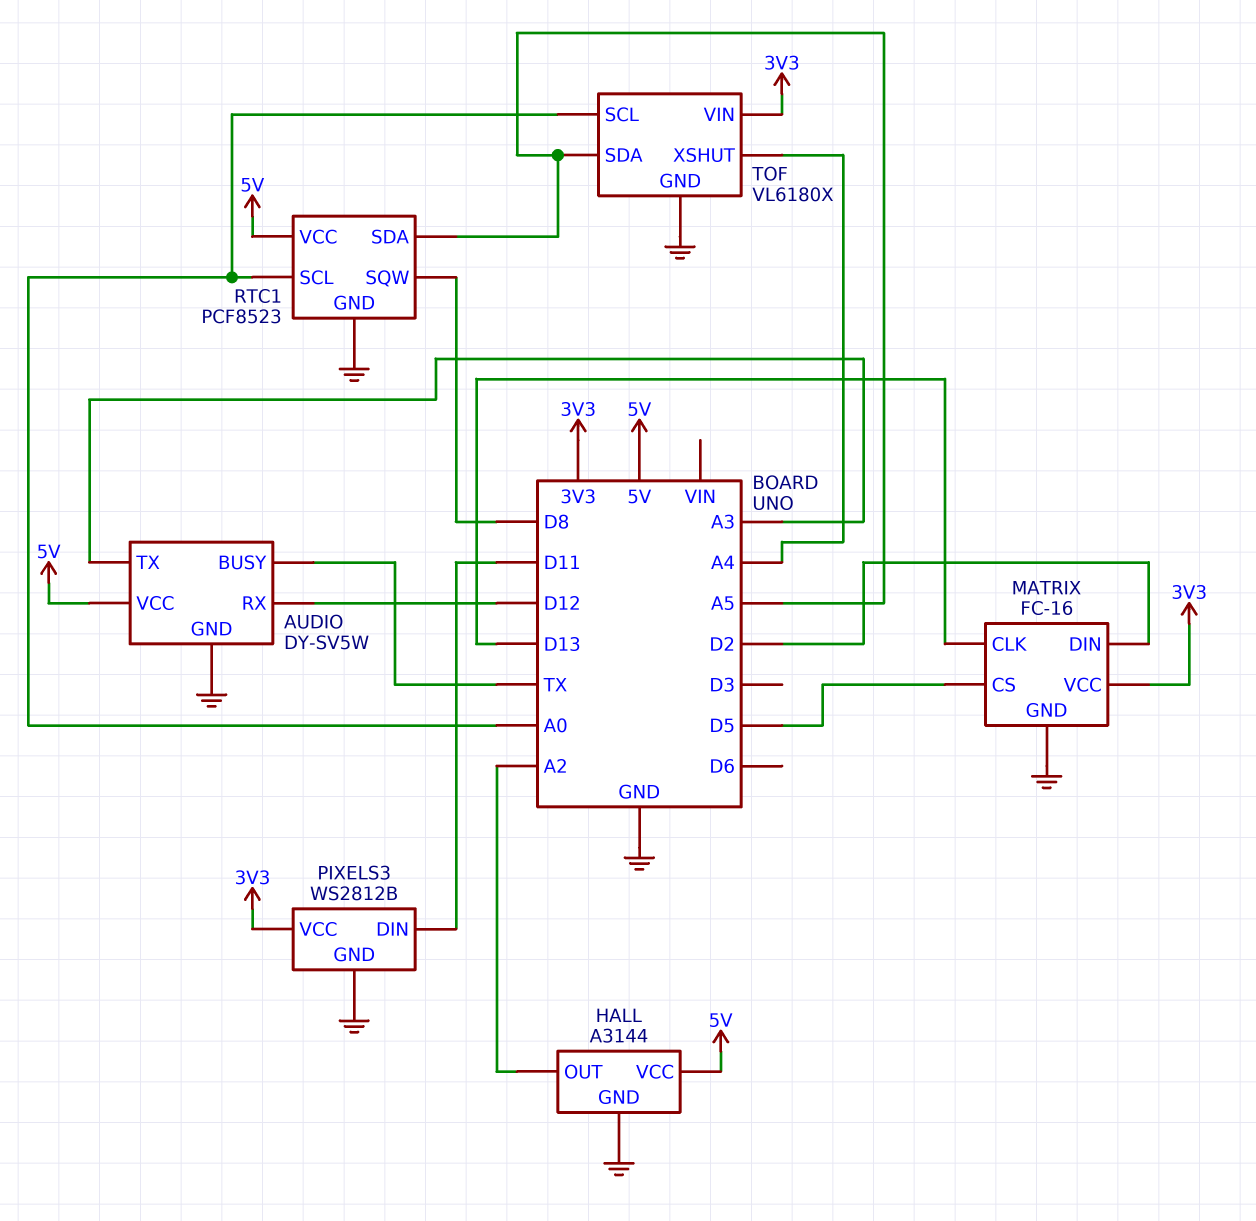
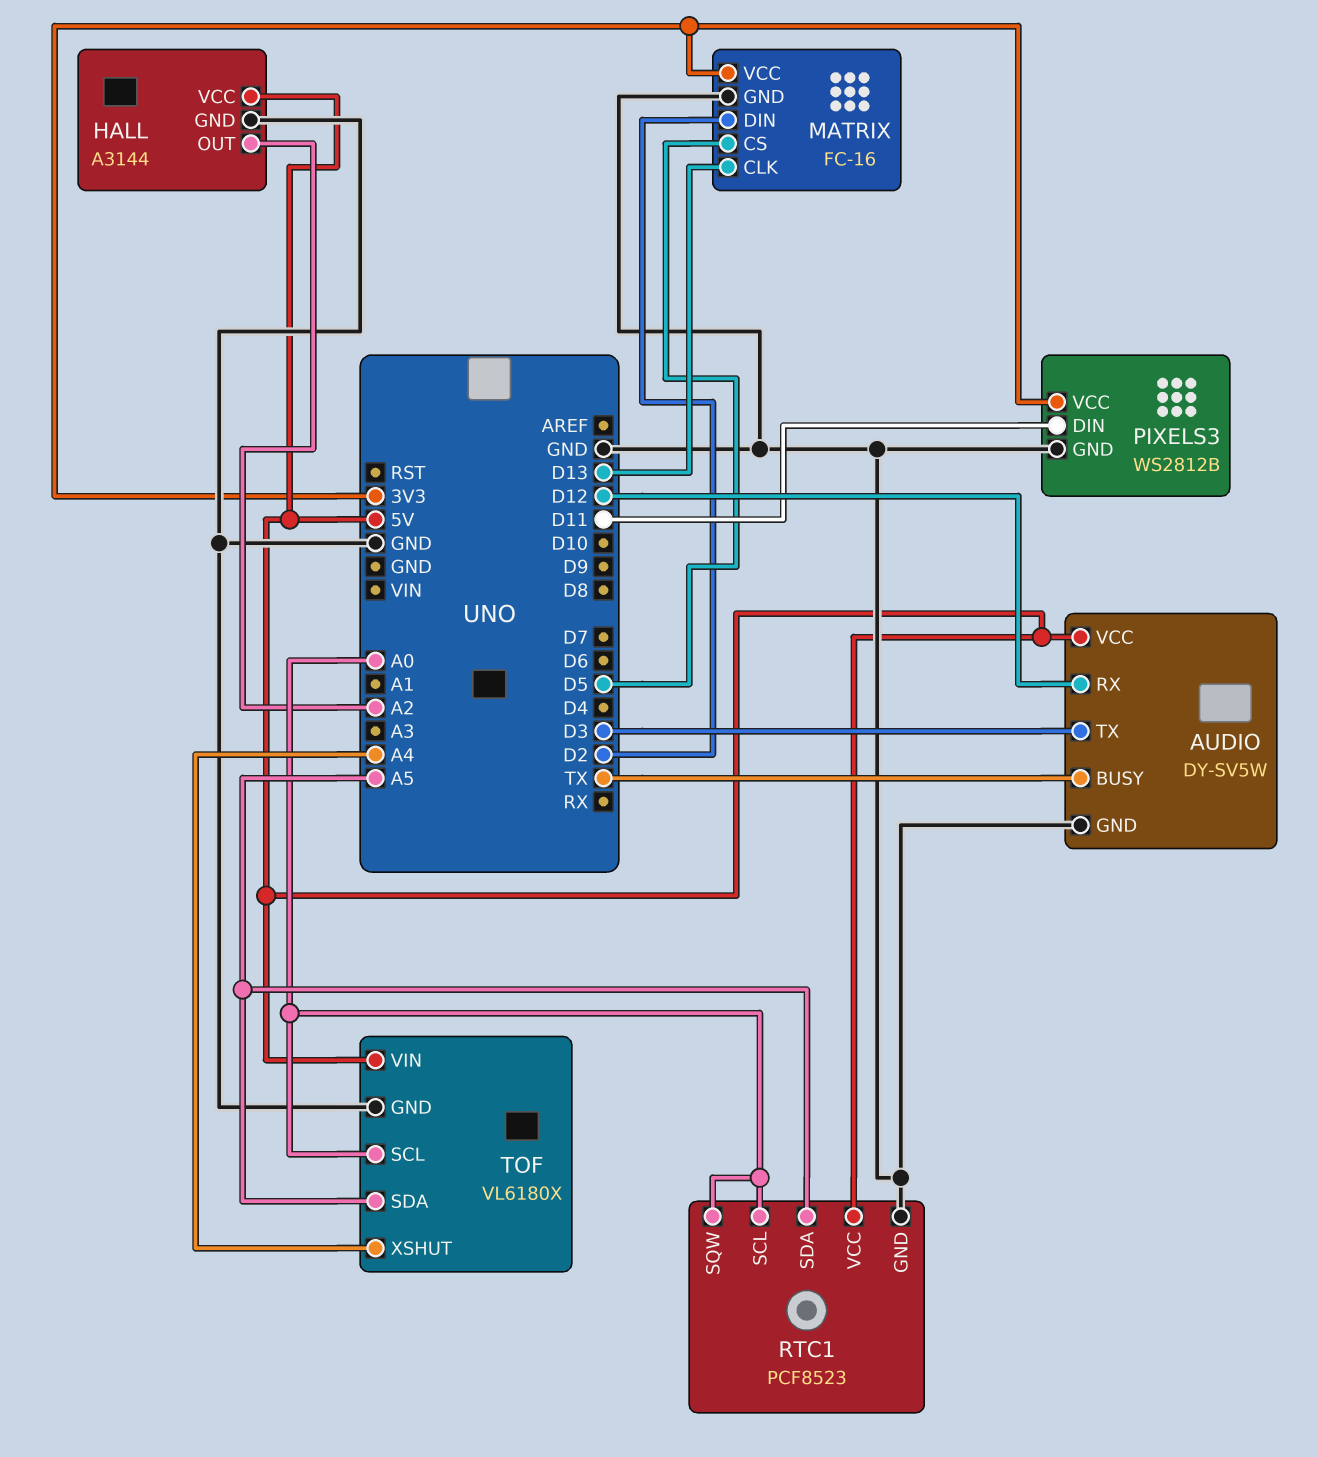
AUDIO pin TX: A3 -> D3
RTC1 pin SQW: D8 -> A0
TOF pin VIN: 3V3 -> 5V

